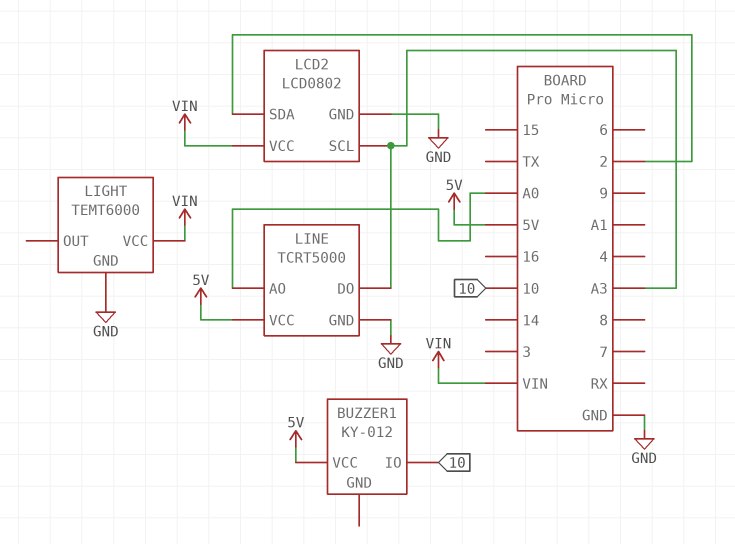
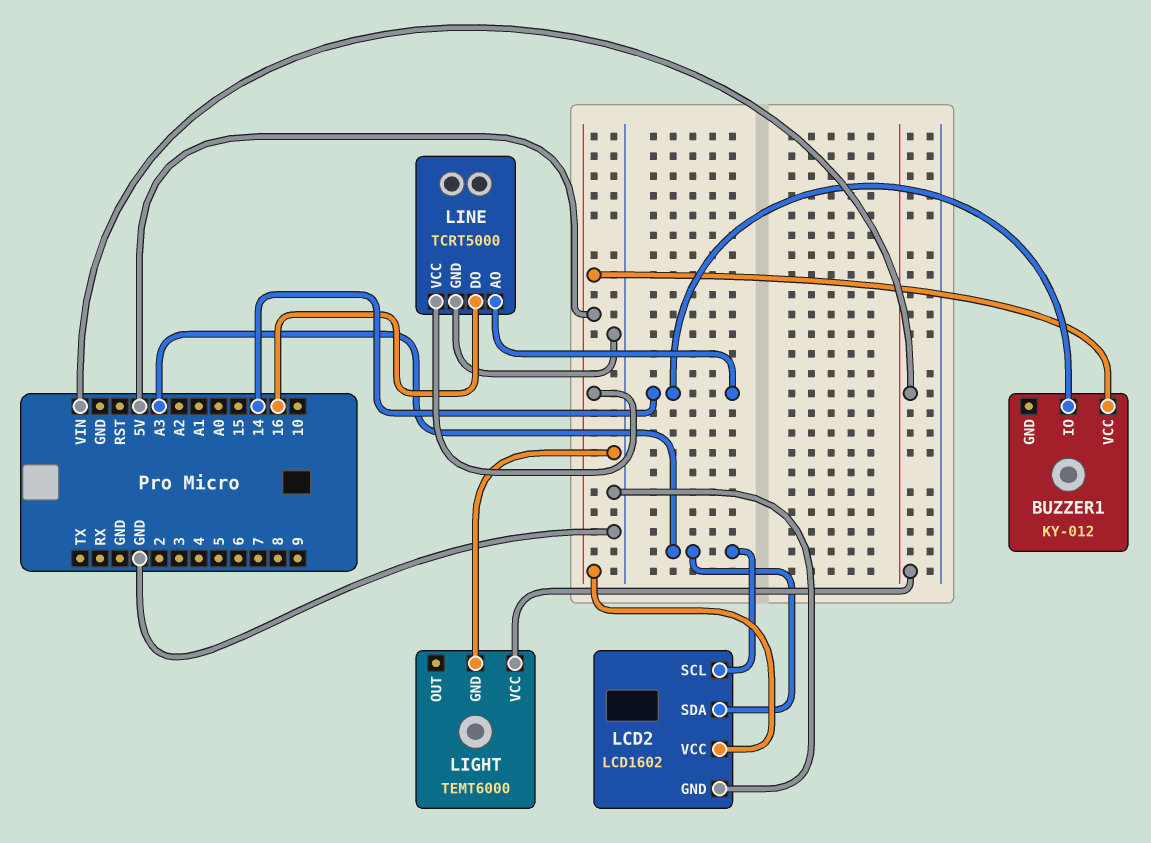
BUZZER1 pin IO: 10 -> 14
LCD2: LCD0802 -> LCD1602
LCD2 pin SDA: 2 -> A3
LCD2 pin VCC: VIN -> 5V
LINE pin AO: A0 -> 14
LINE pin DO: A3 -> 16

